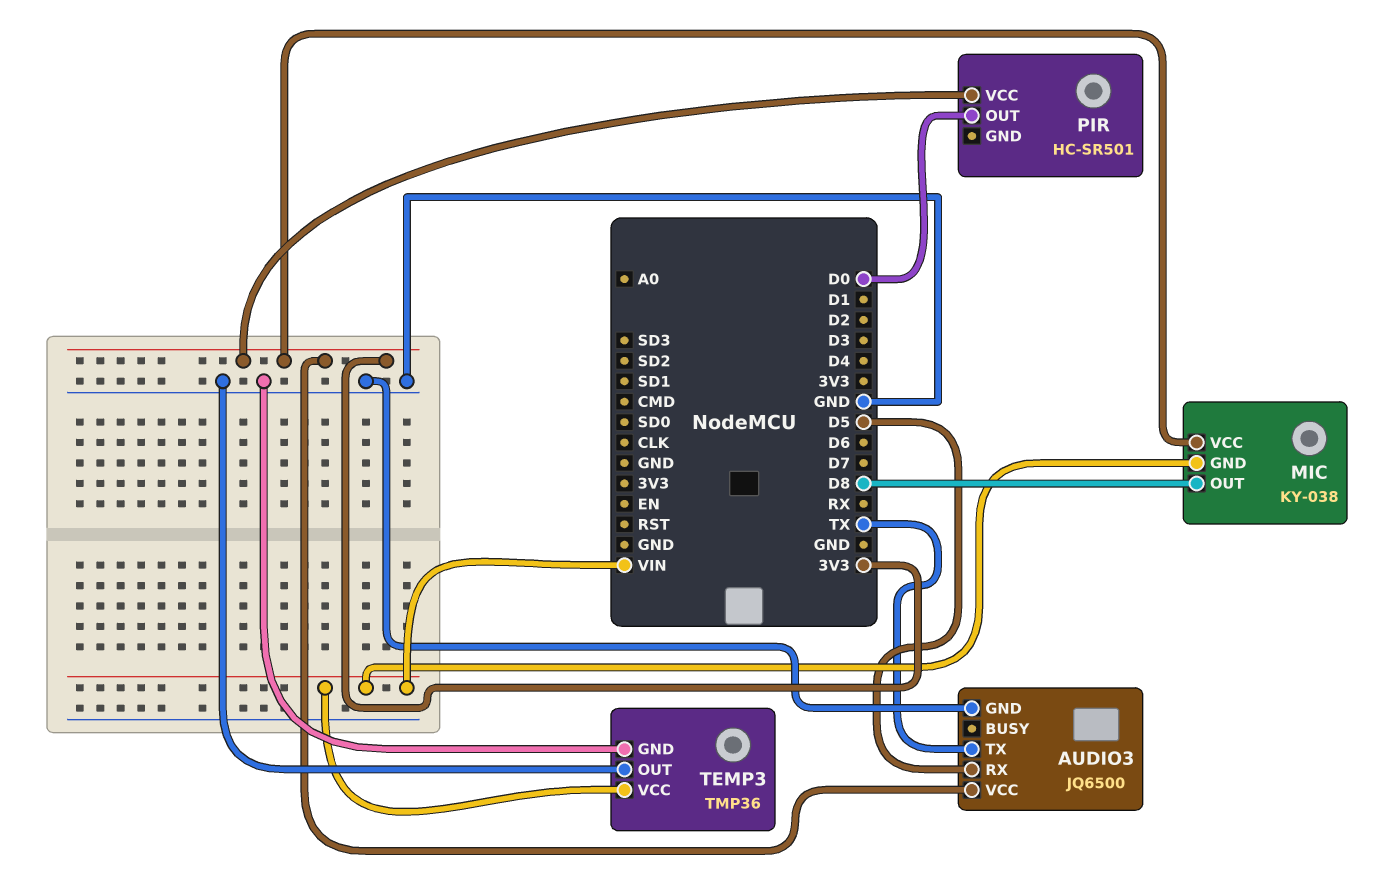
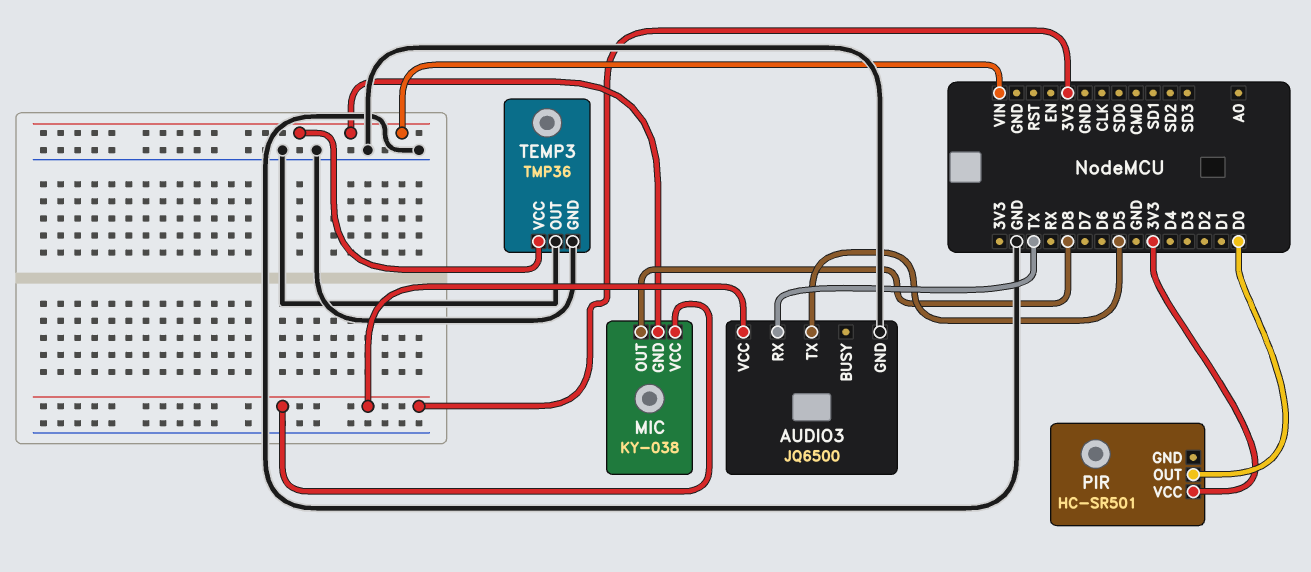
AUDIO3 pin RX: D5 -> TX
AUDIO3 pin TX: TX -> D5

